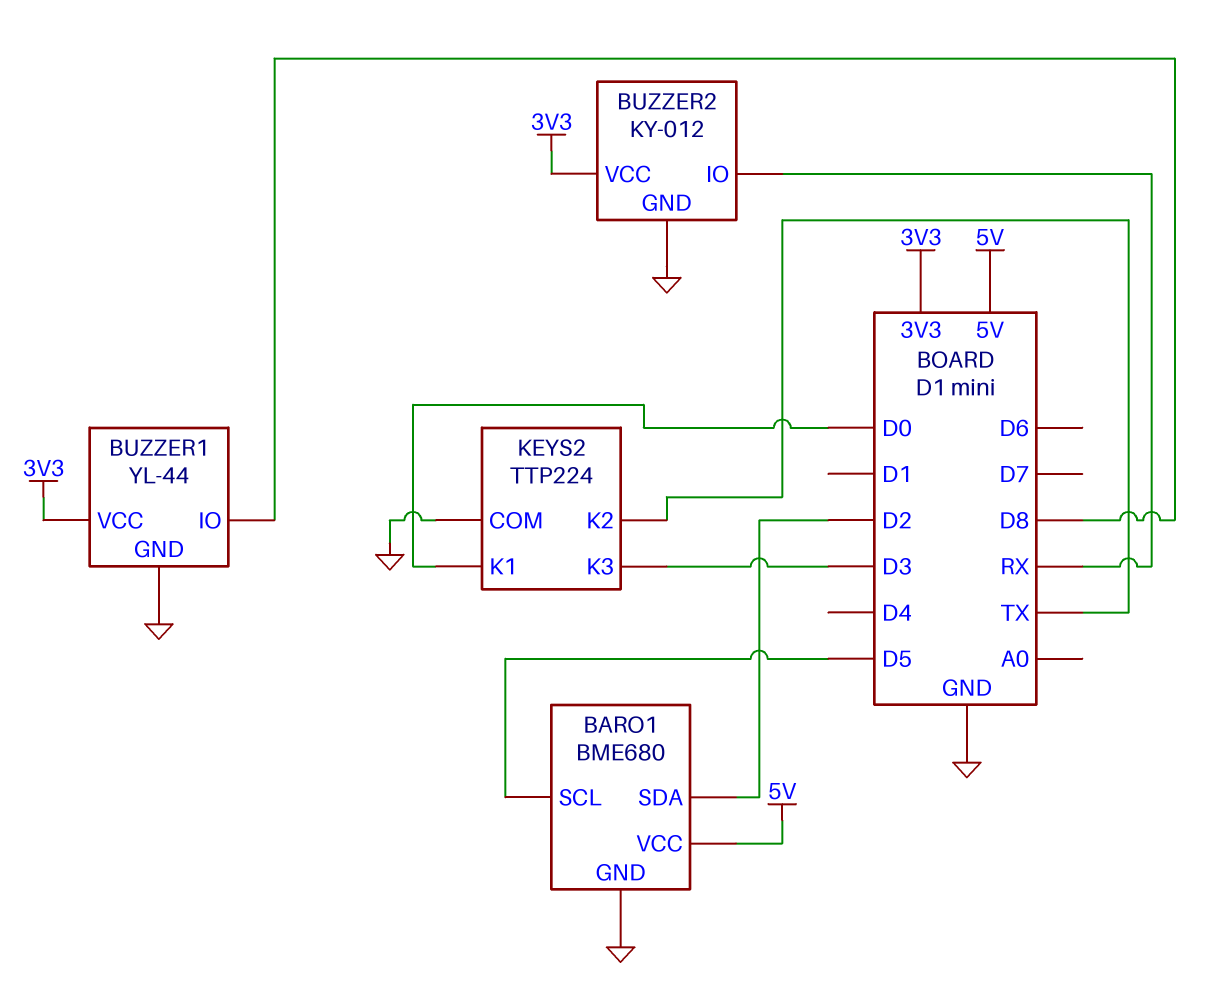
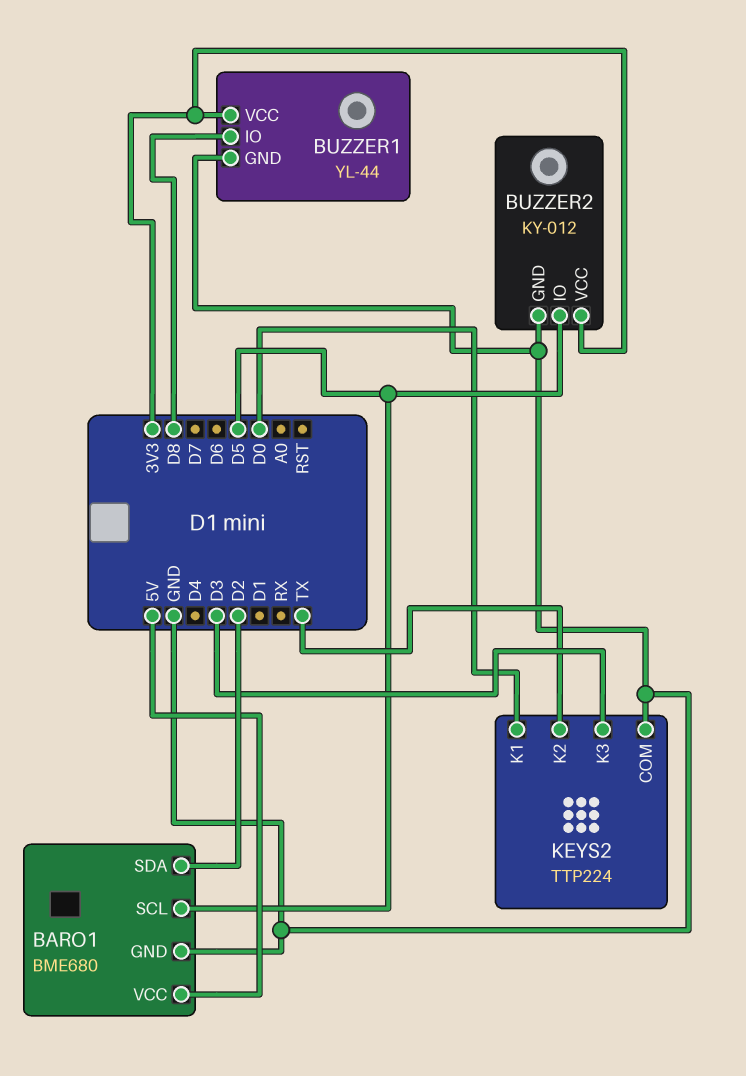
BUZZER2 pin IO: RX -> D5

